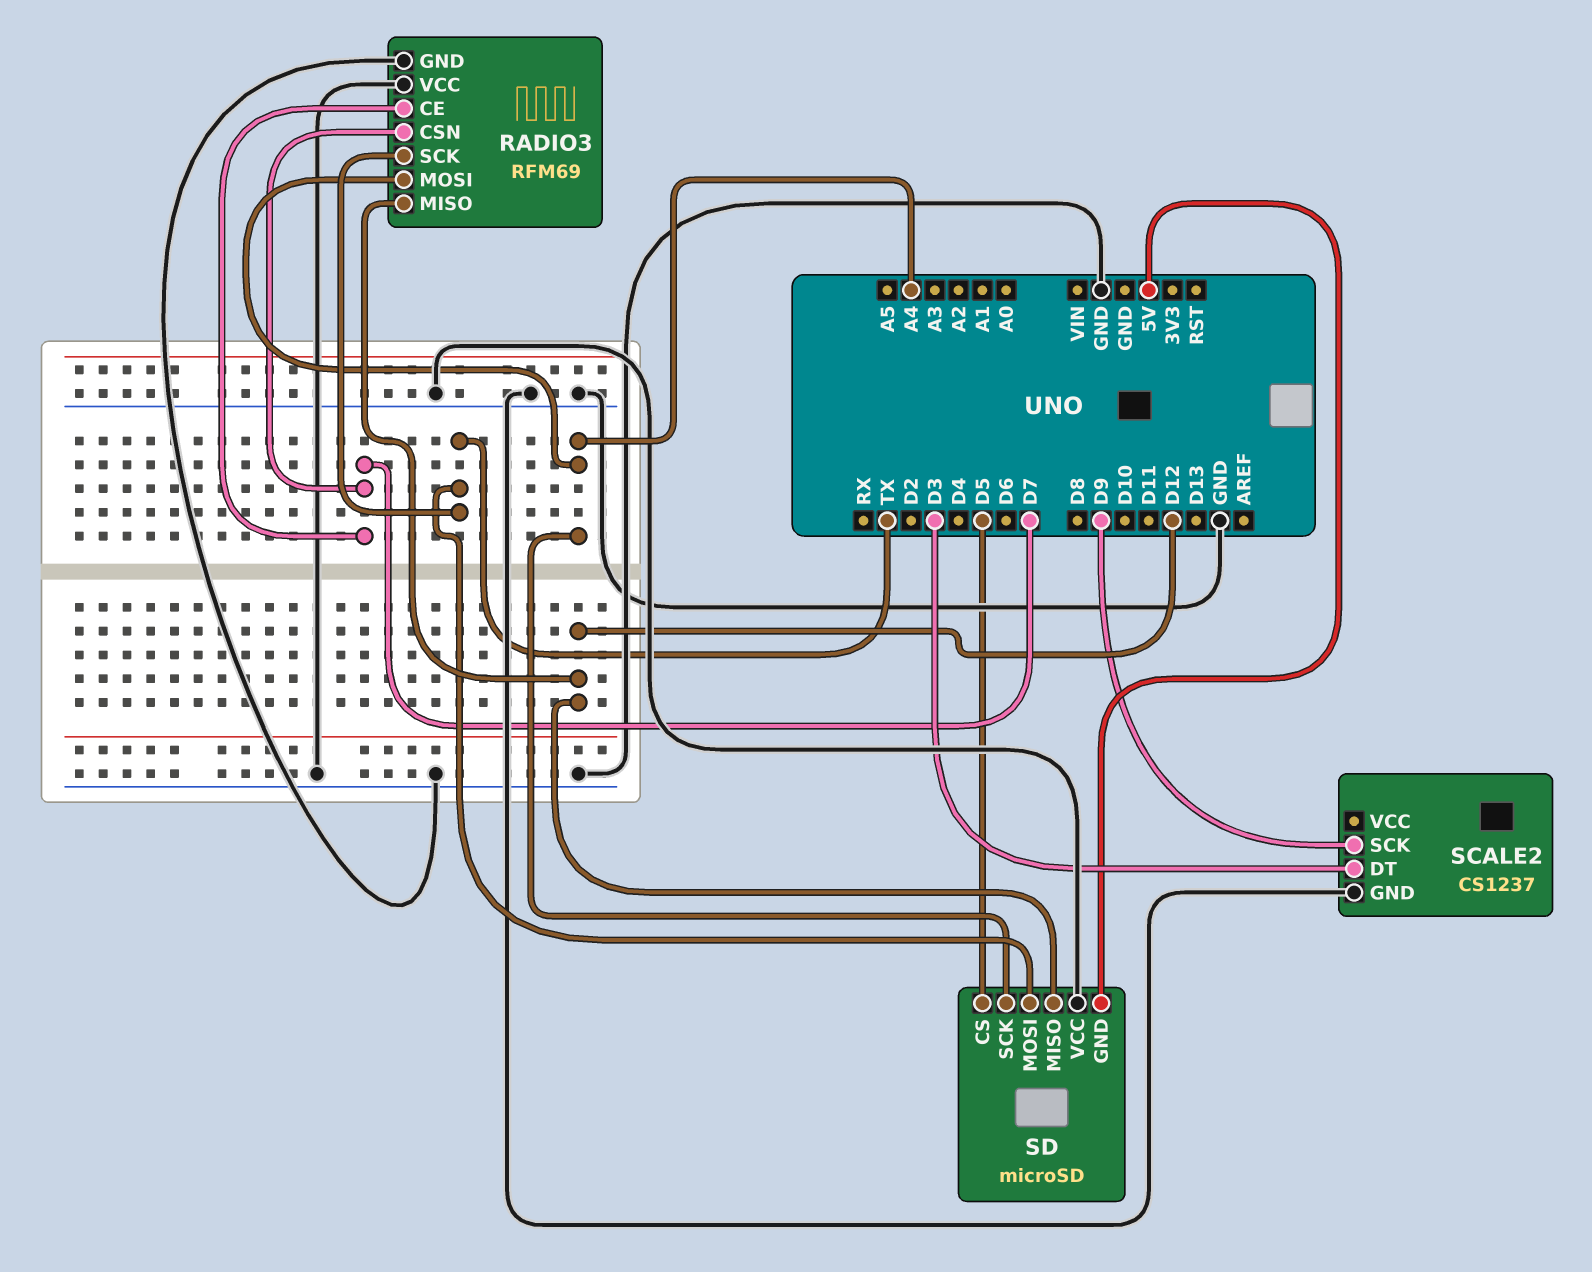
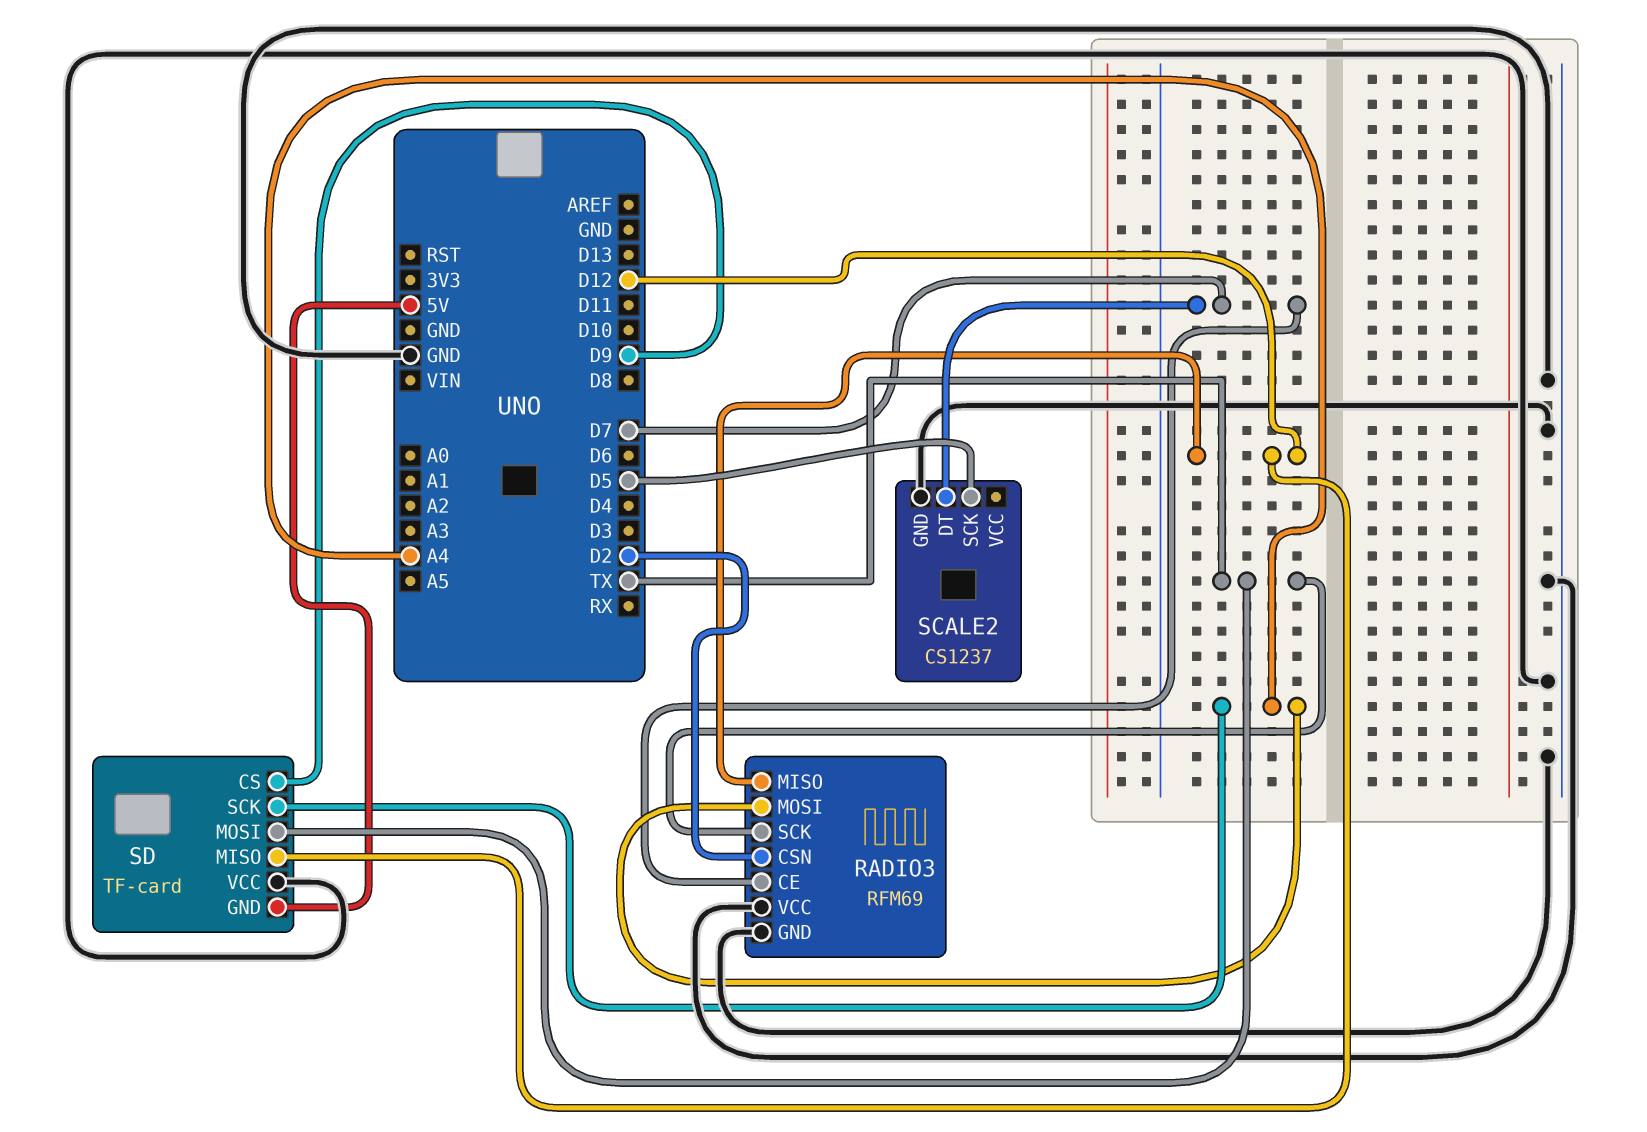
RADIO3 pin CSN: D7 -> D2
SCALE2 pin DT: D3 -> D7
SCALE2 pin SCK: D9 -> D5
SD: microSD -> TF-card
SD pin CS: D5 -> D9

